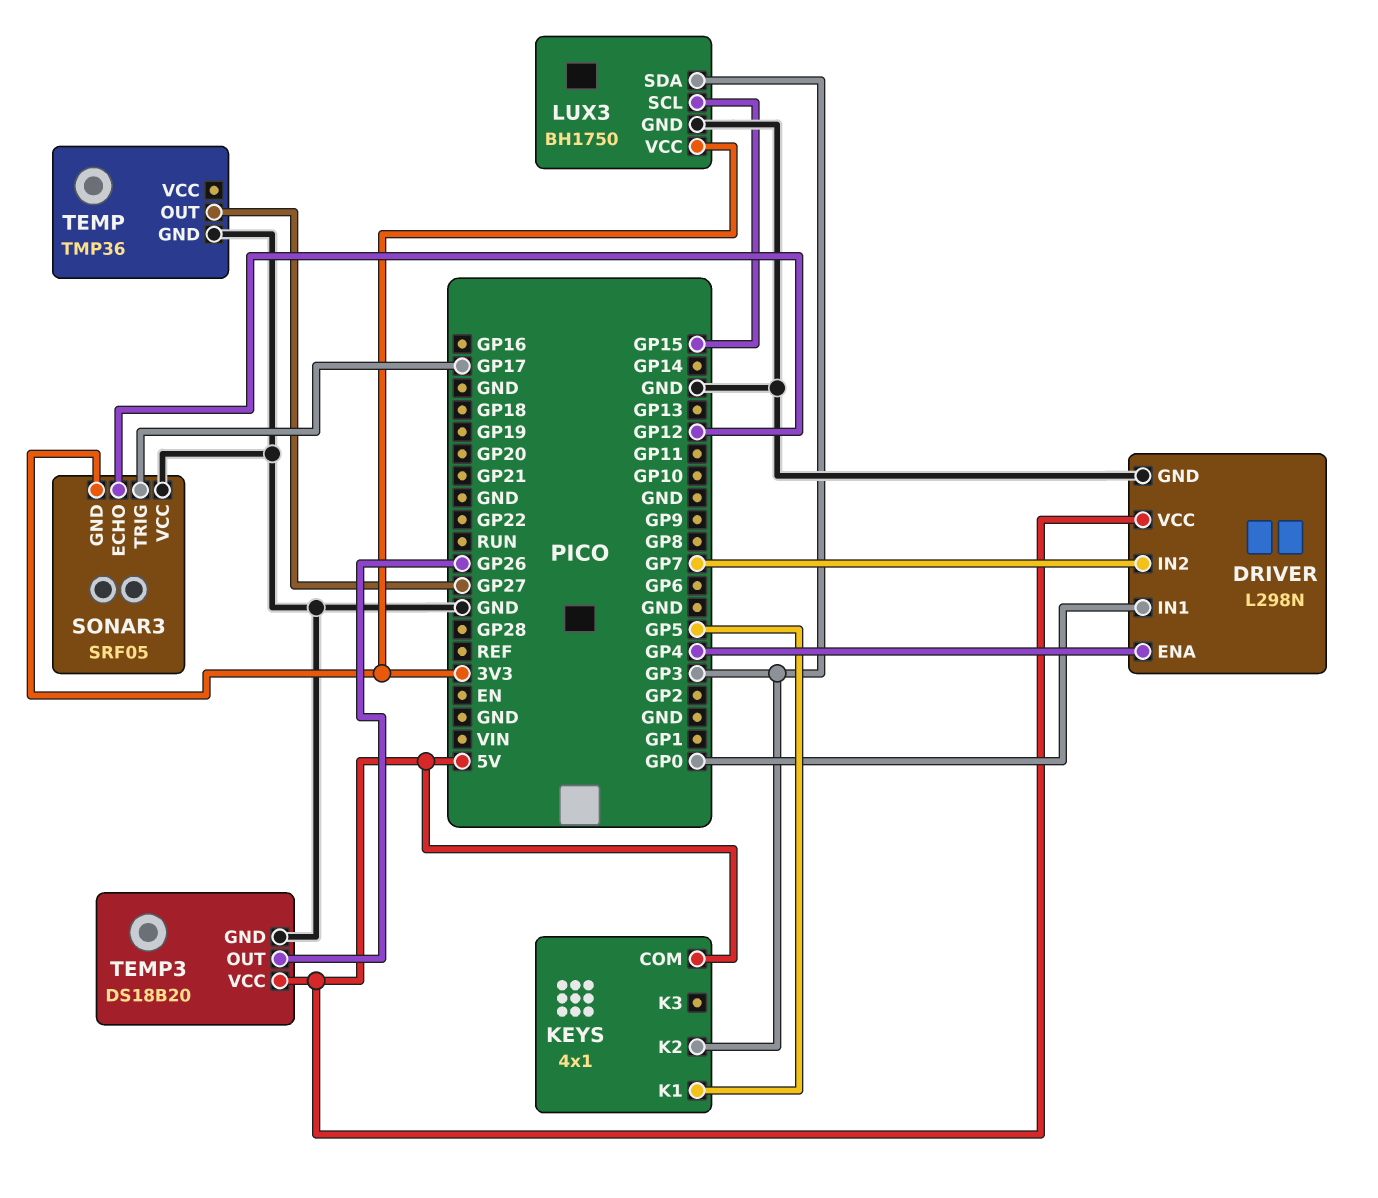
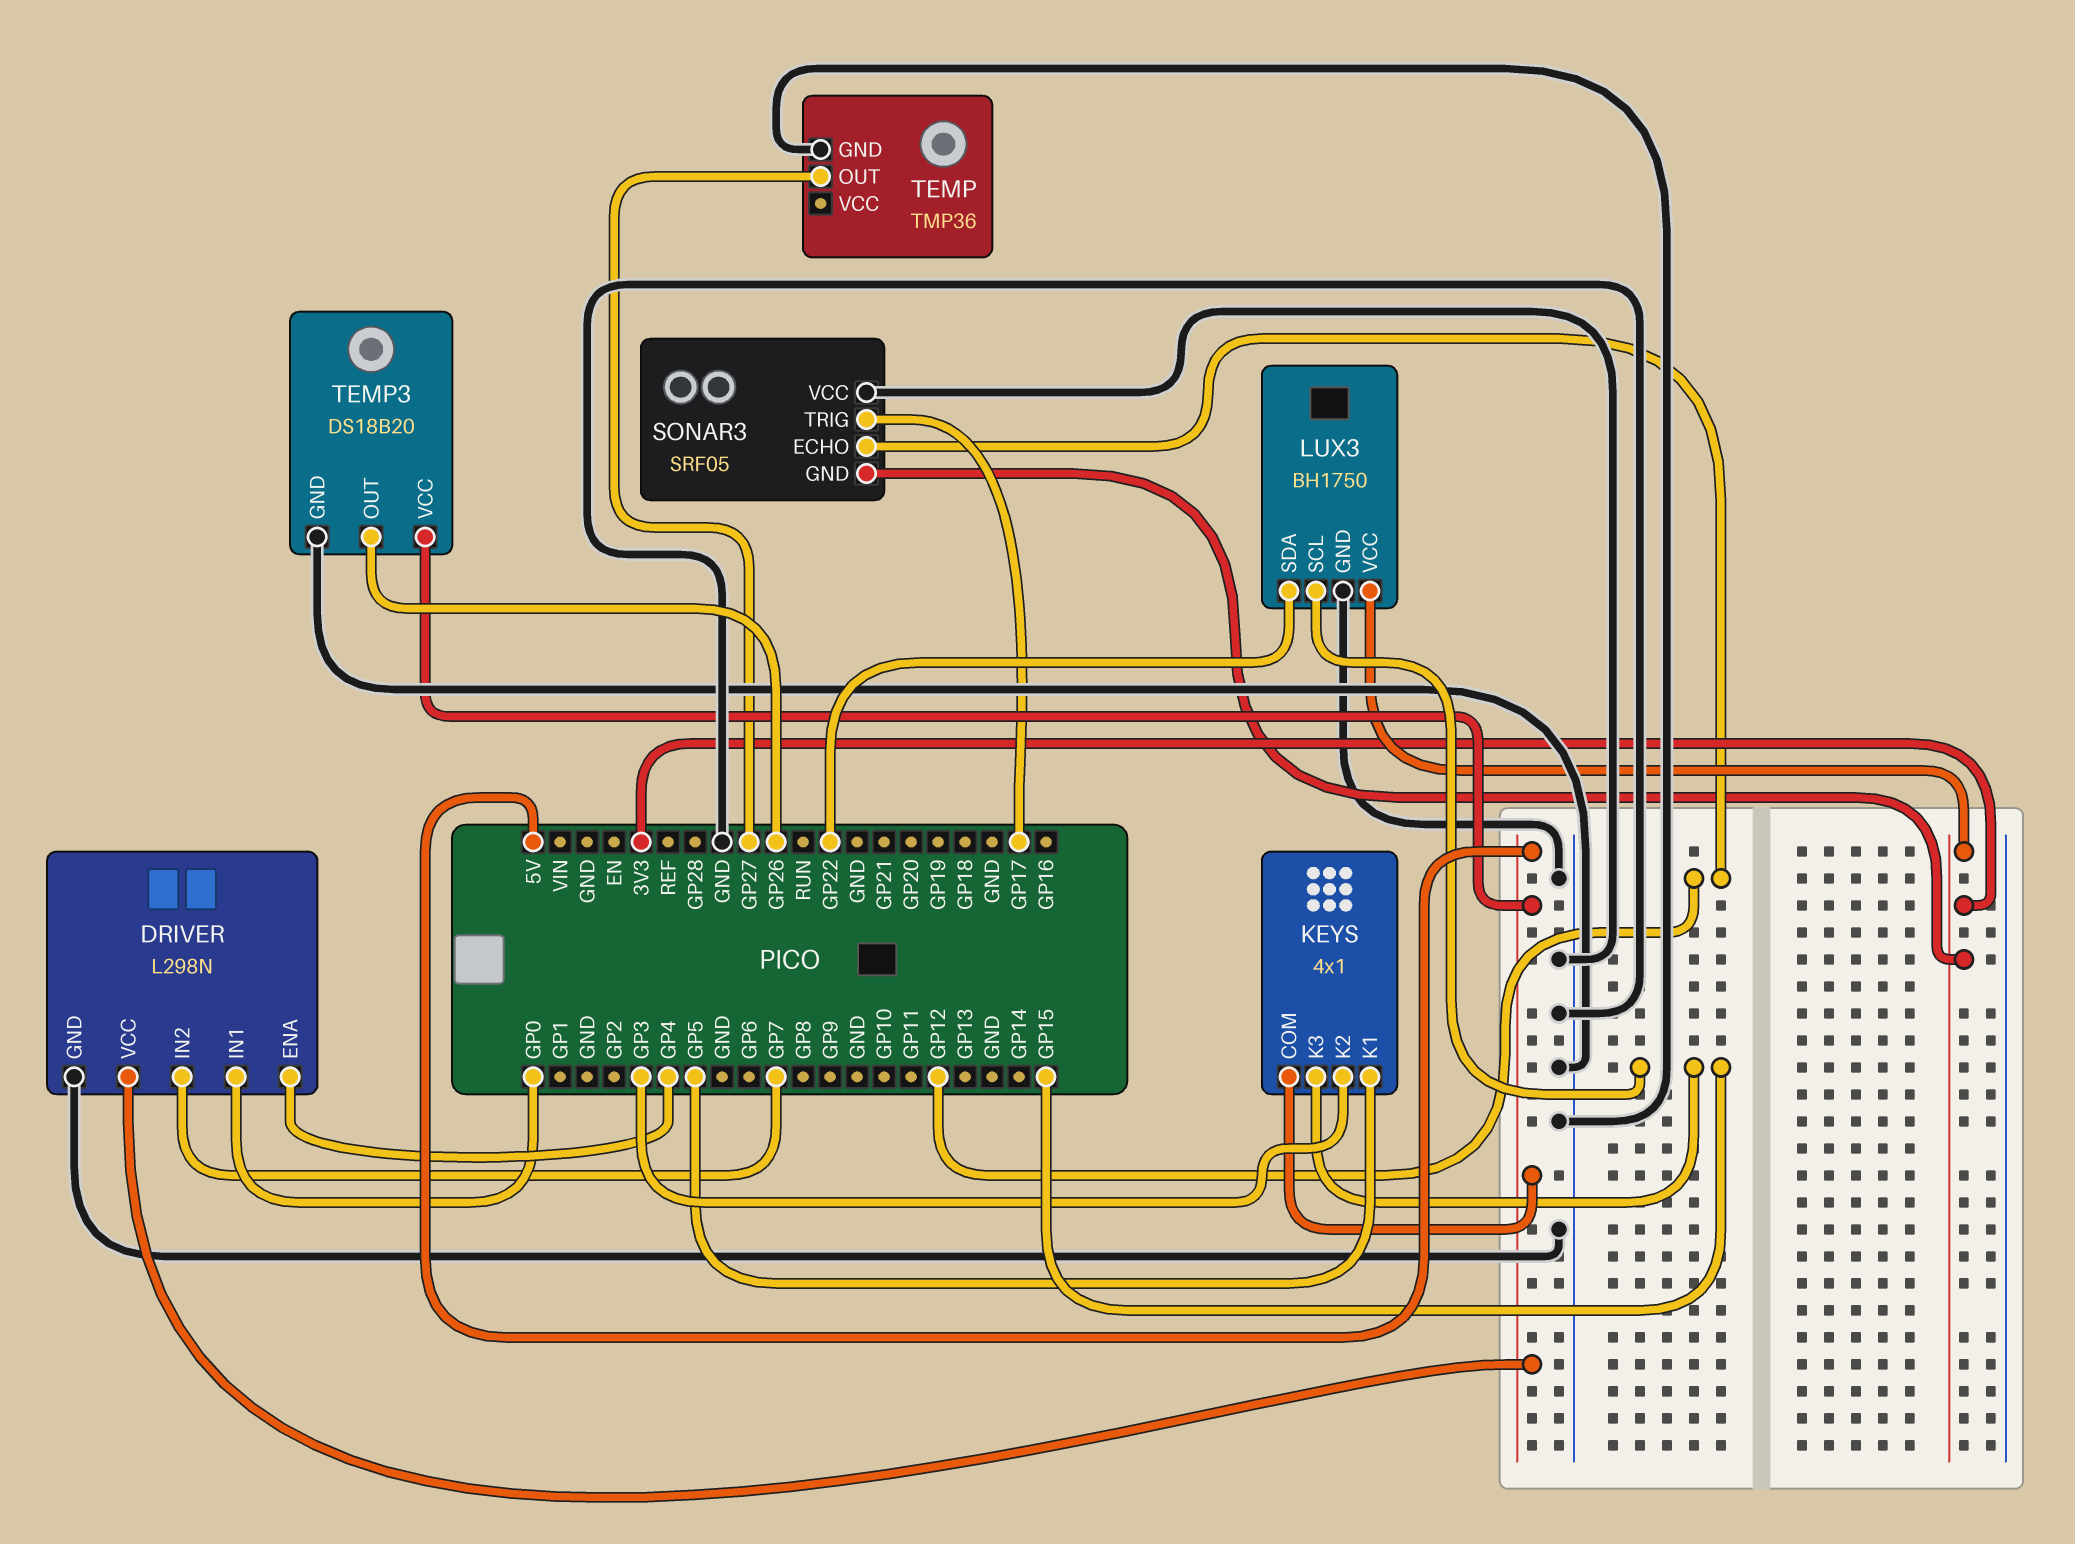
KEYS pin K3: none -> GP15
LUX3 pin SDA: GP3 -> GP22

